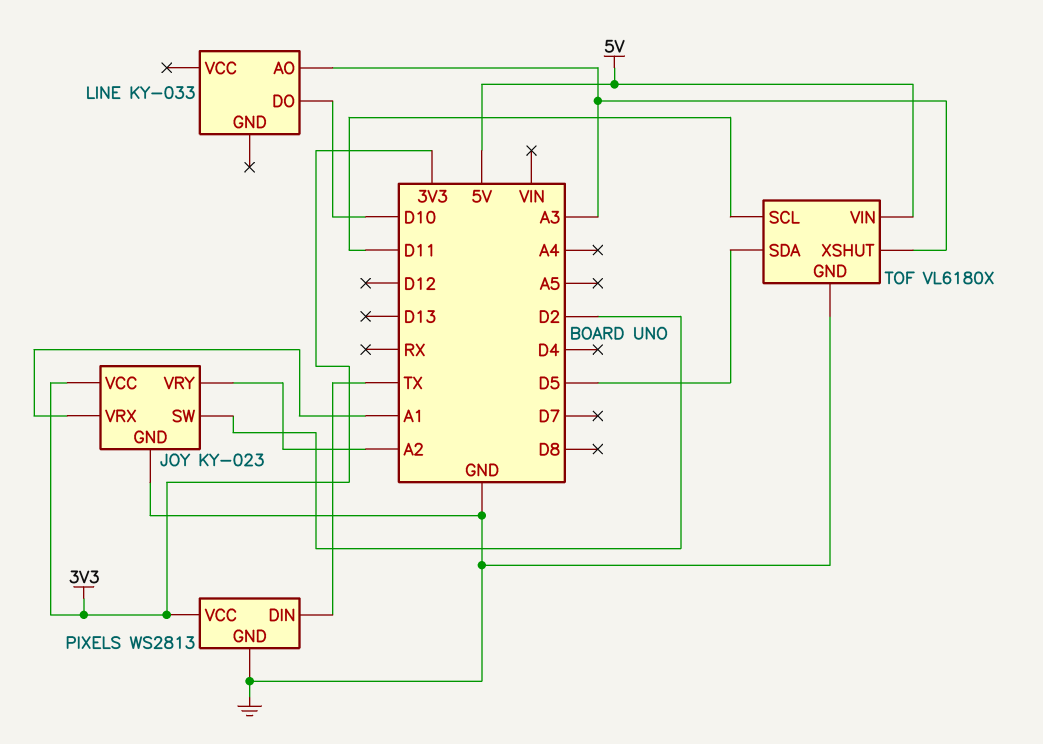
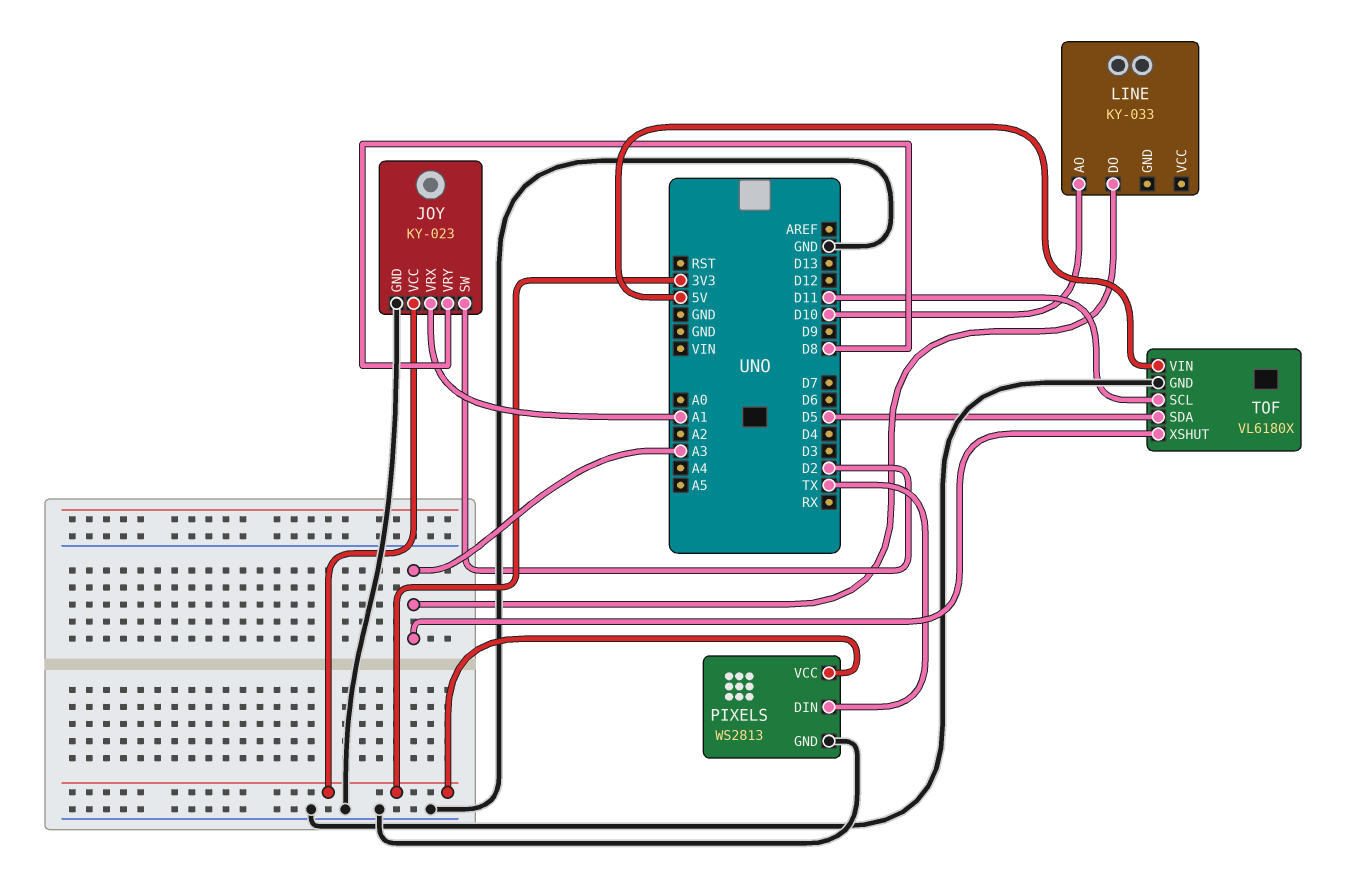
JOY pin VRY: A2 -> D8
LINE pin AO: A3 -> D10
LINE pin DO: D10 -> A3

